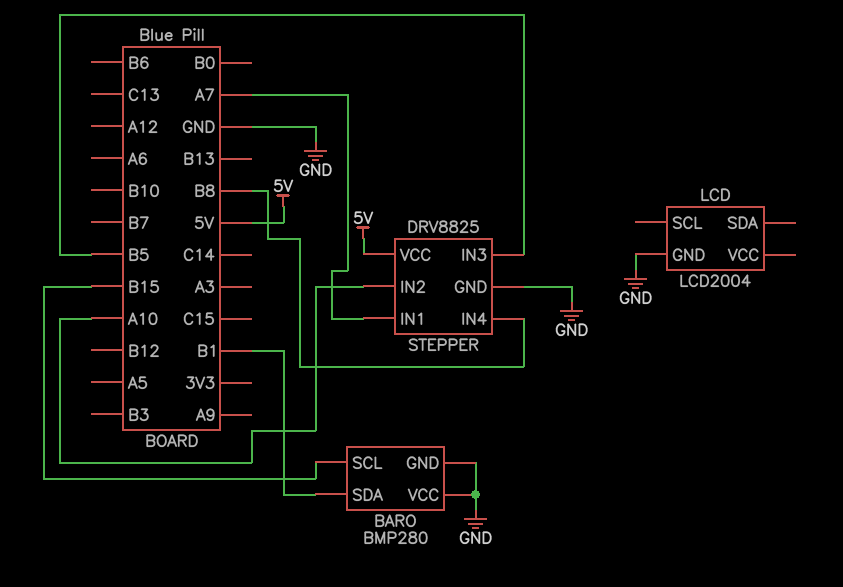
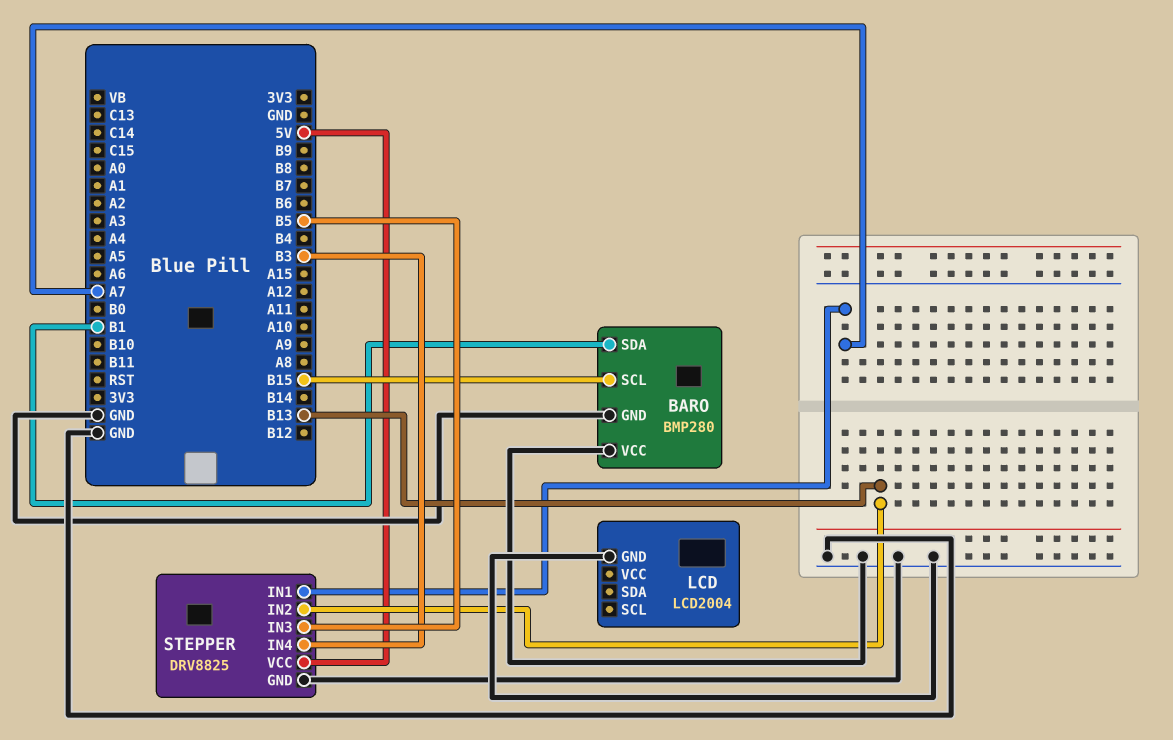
STEPPER pin IN2: A10 -> B13
STEPPER pin IN4: B8 -> B3

